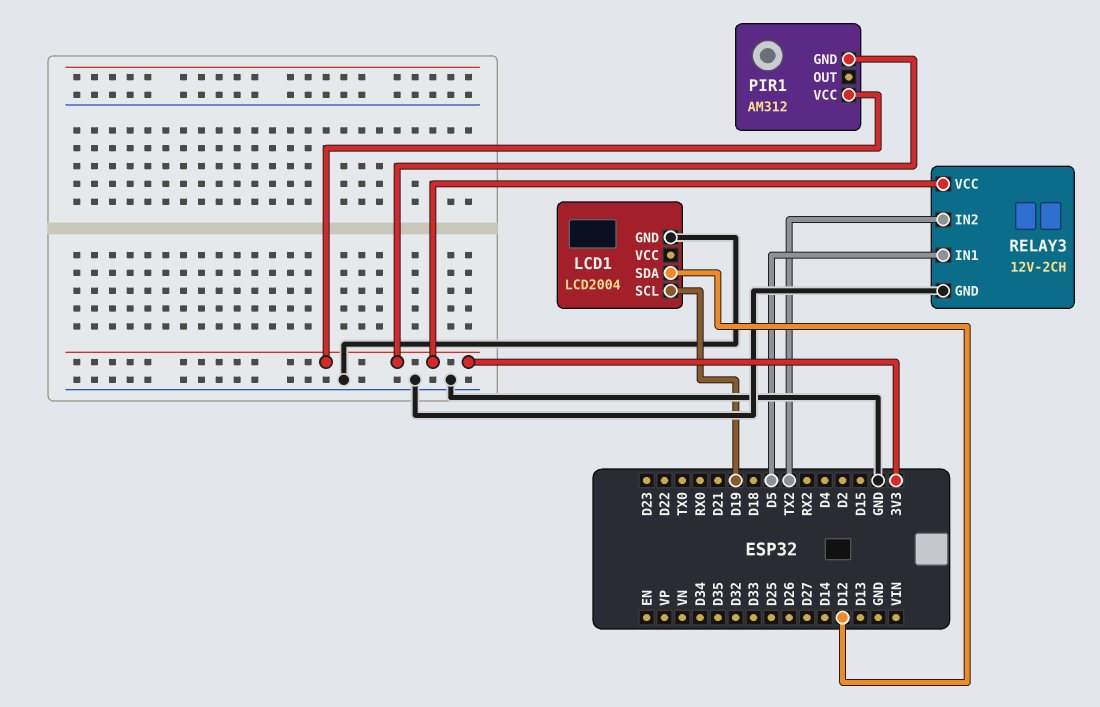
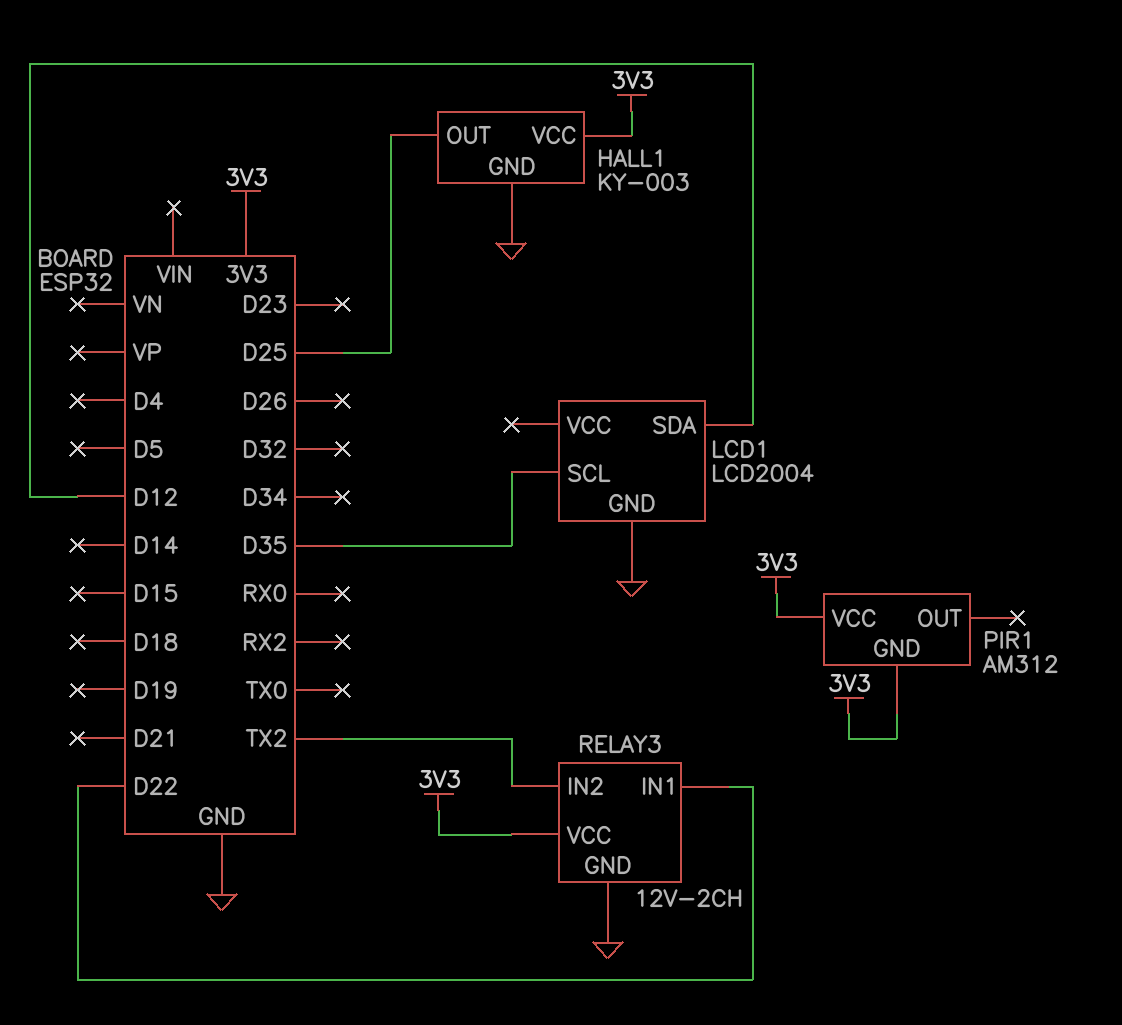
HALL1: none -> KY-003
HALL1 pin GND: none -> GND
HALL1 pin OUT: none -> D25
HALL1 pin VCC: none -> 3V3
LCD1 pin SCL: D19 -> D35
RELAY3 pin IN1: D5 -> D22

